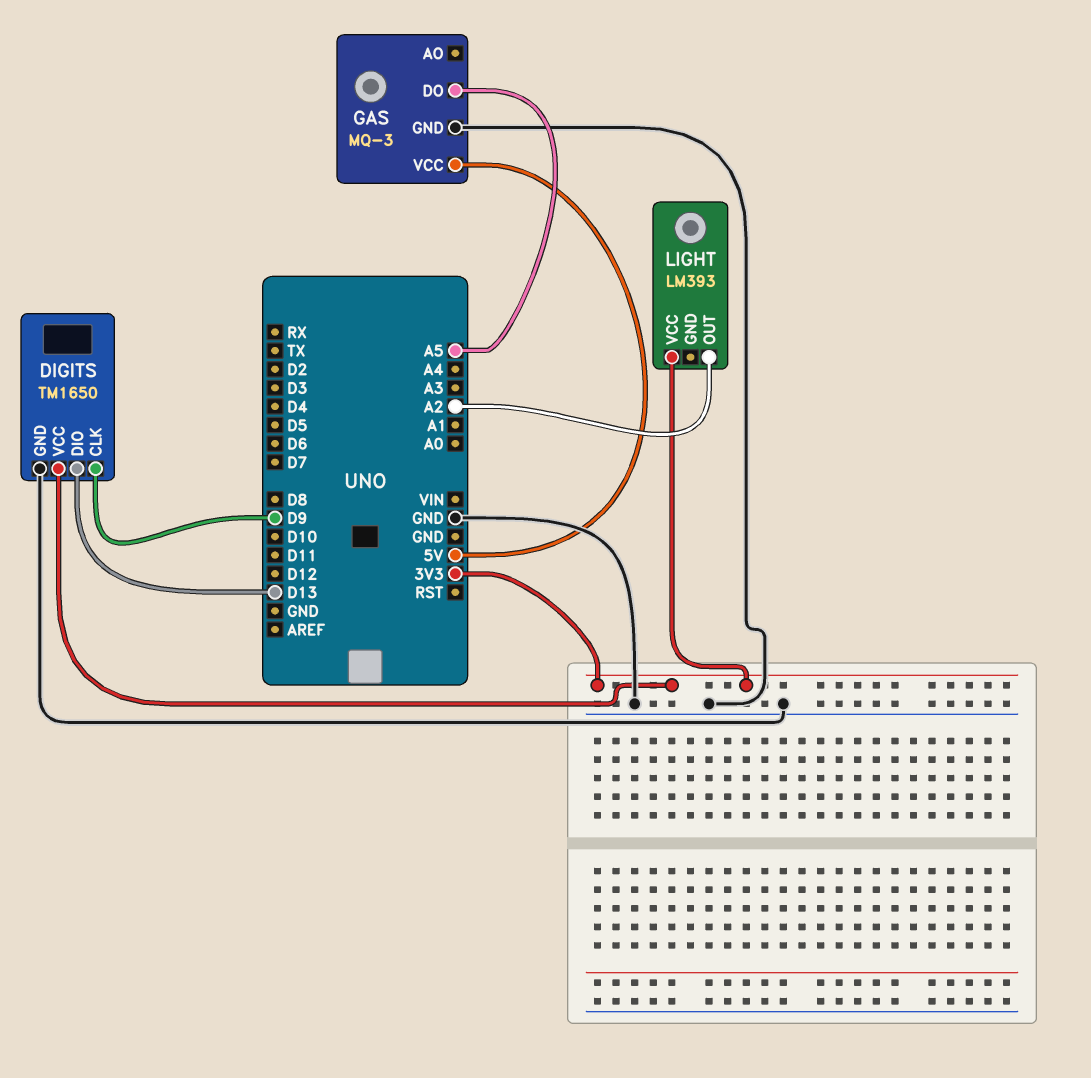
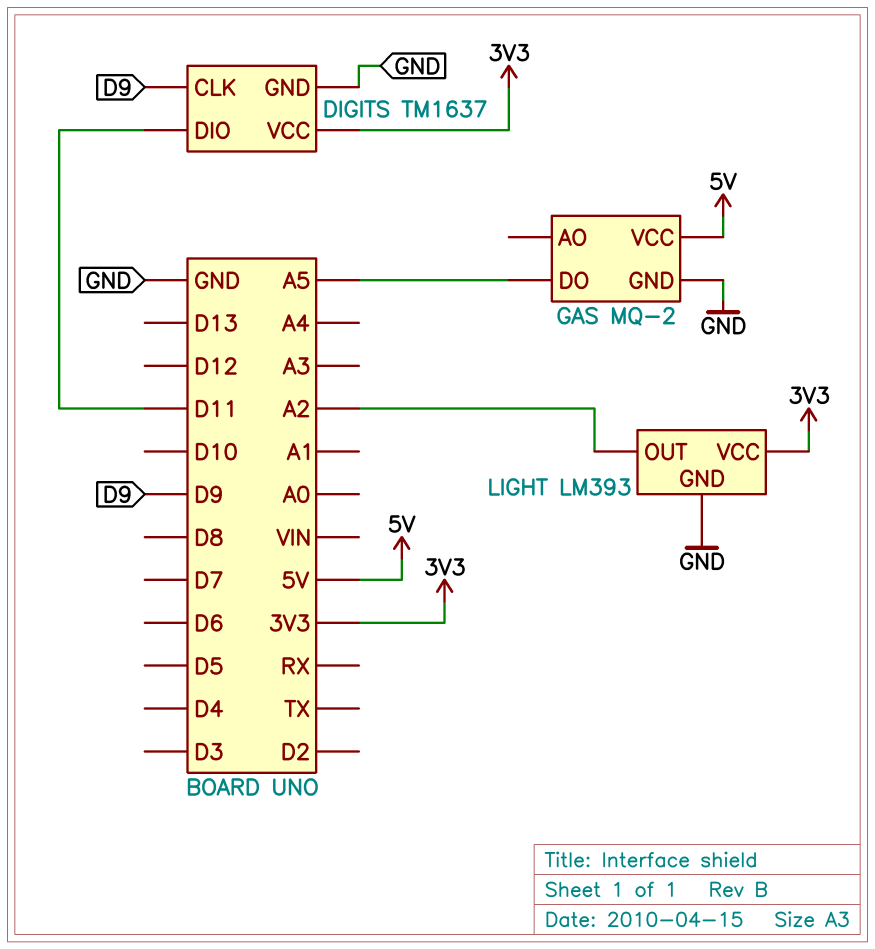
DIGITS: TM1650 -> TM1637
DIGITS pin DIO: D13 -> D11
GAS: MQ-3 -> MQ-2
LIGHT pin GND: none -> GND

